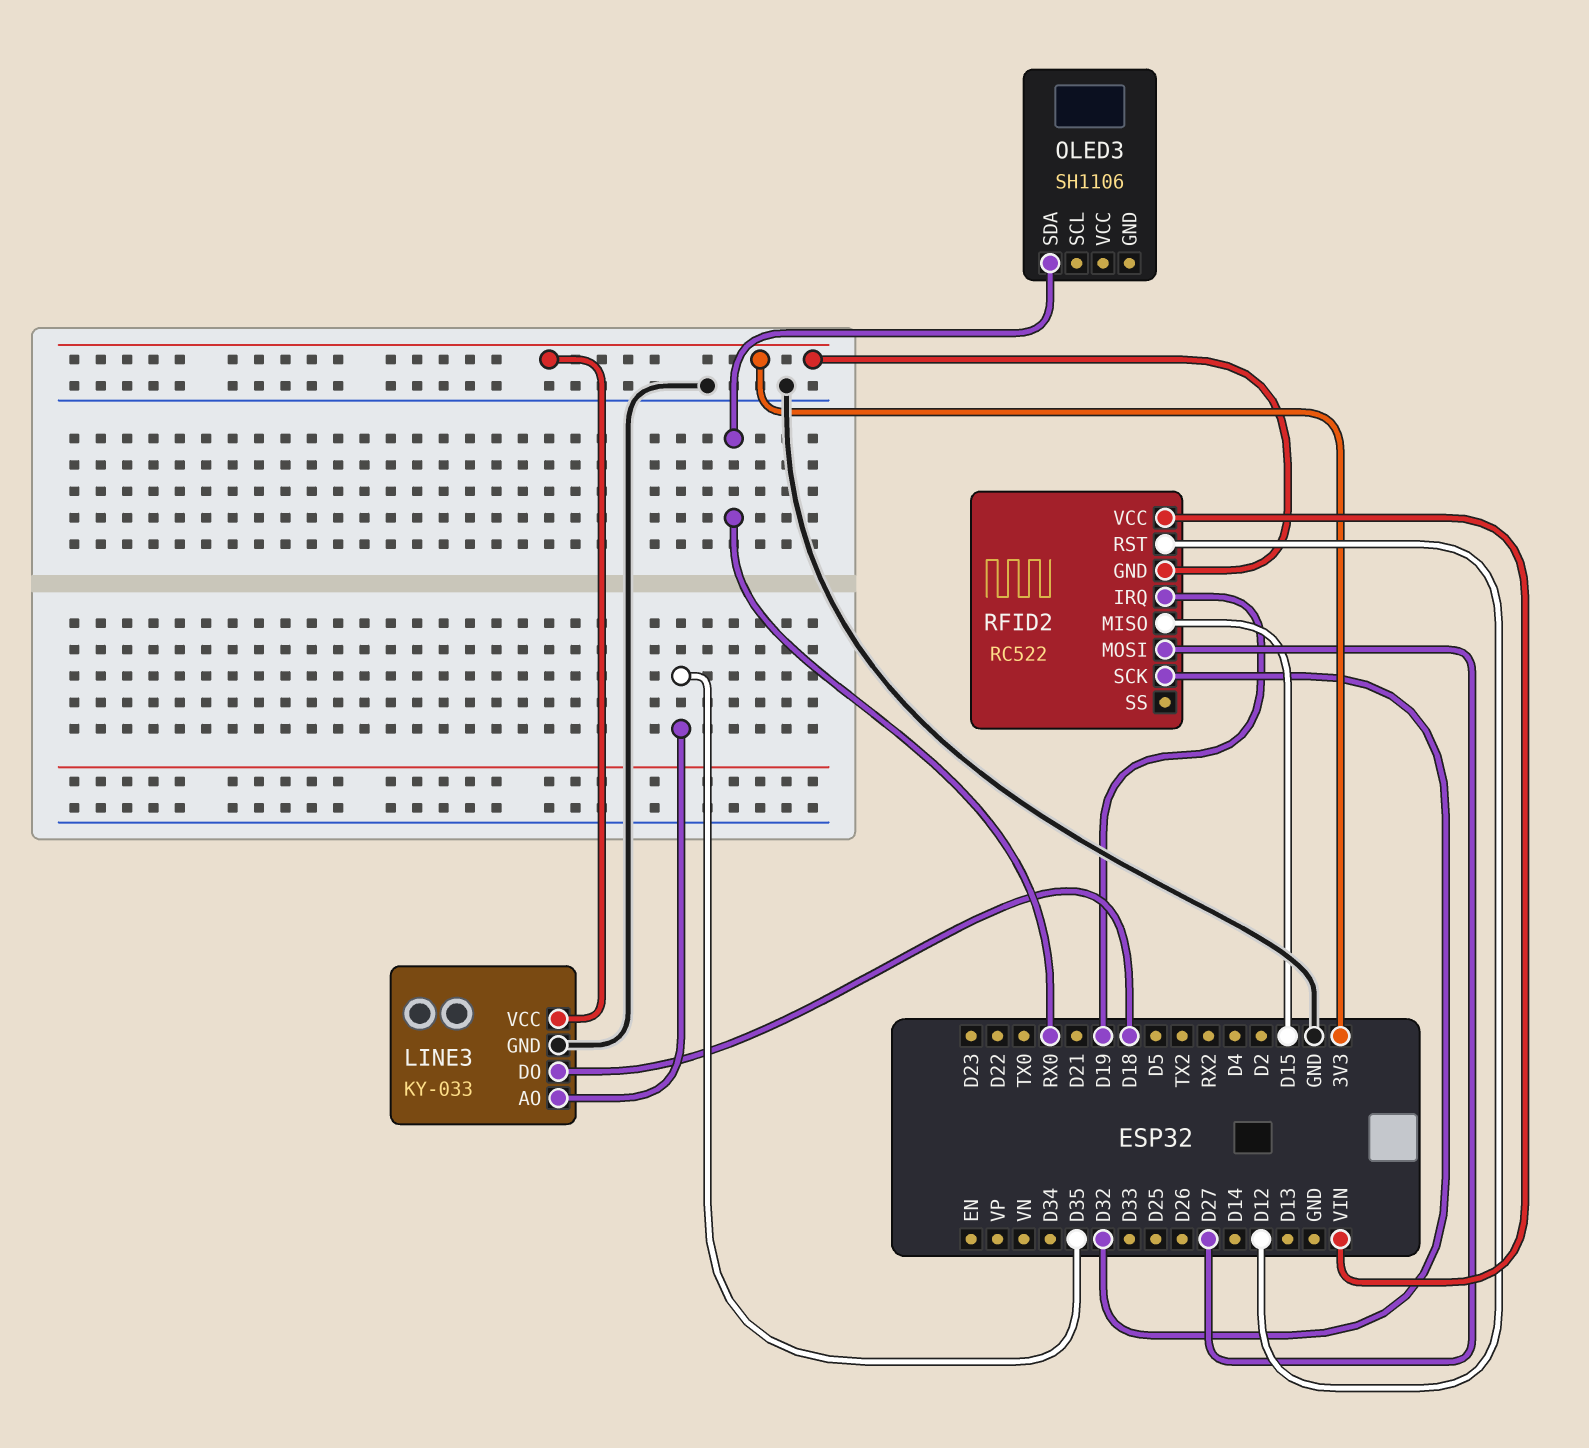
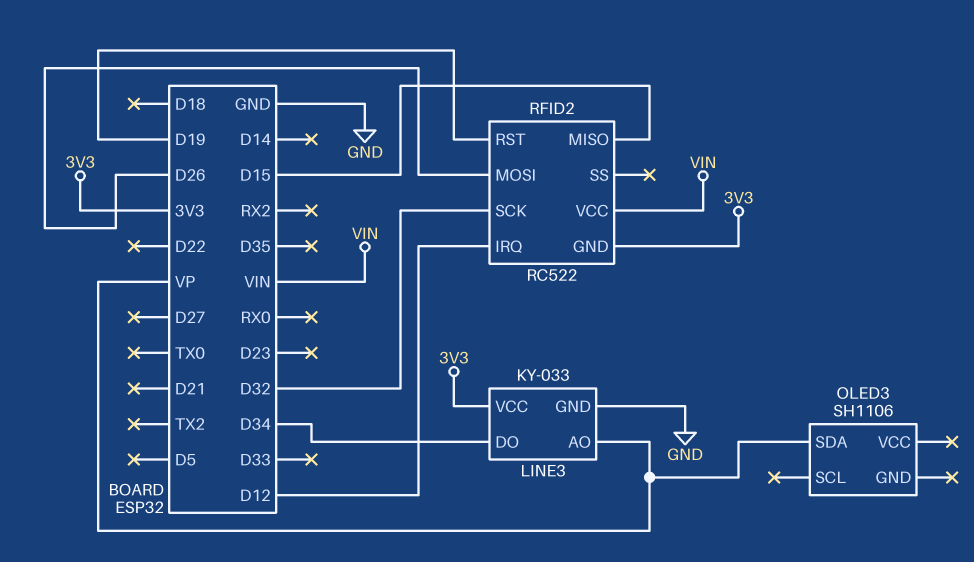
LINE3 pin AO: D35 -> VP
LINE3 pin DO: D18 -> D34
OLED3 pin SDA: RX0 -> VP
RFID2 pin IRQ: D19 -> D12
RFID2 pin MOSI: D27 -> D26
RFID2 pin RST: D12 -> D19

